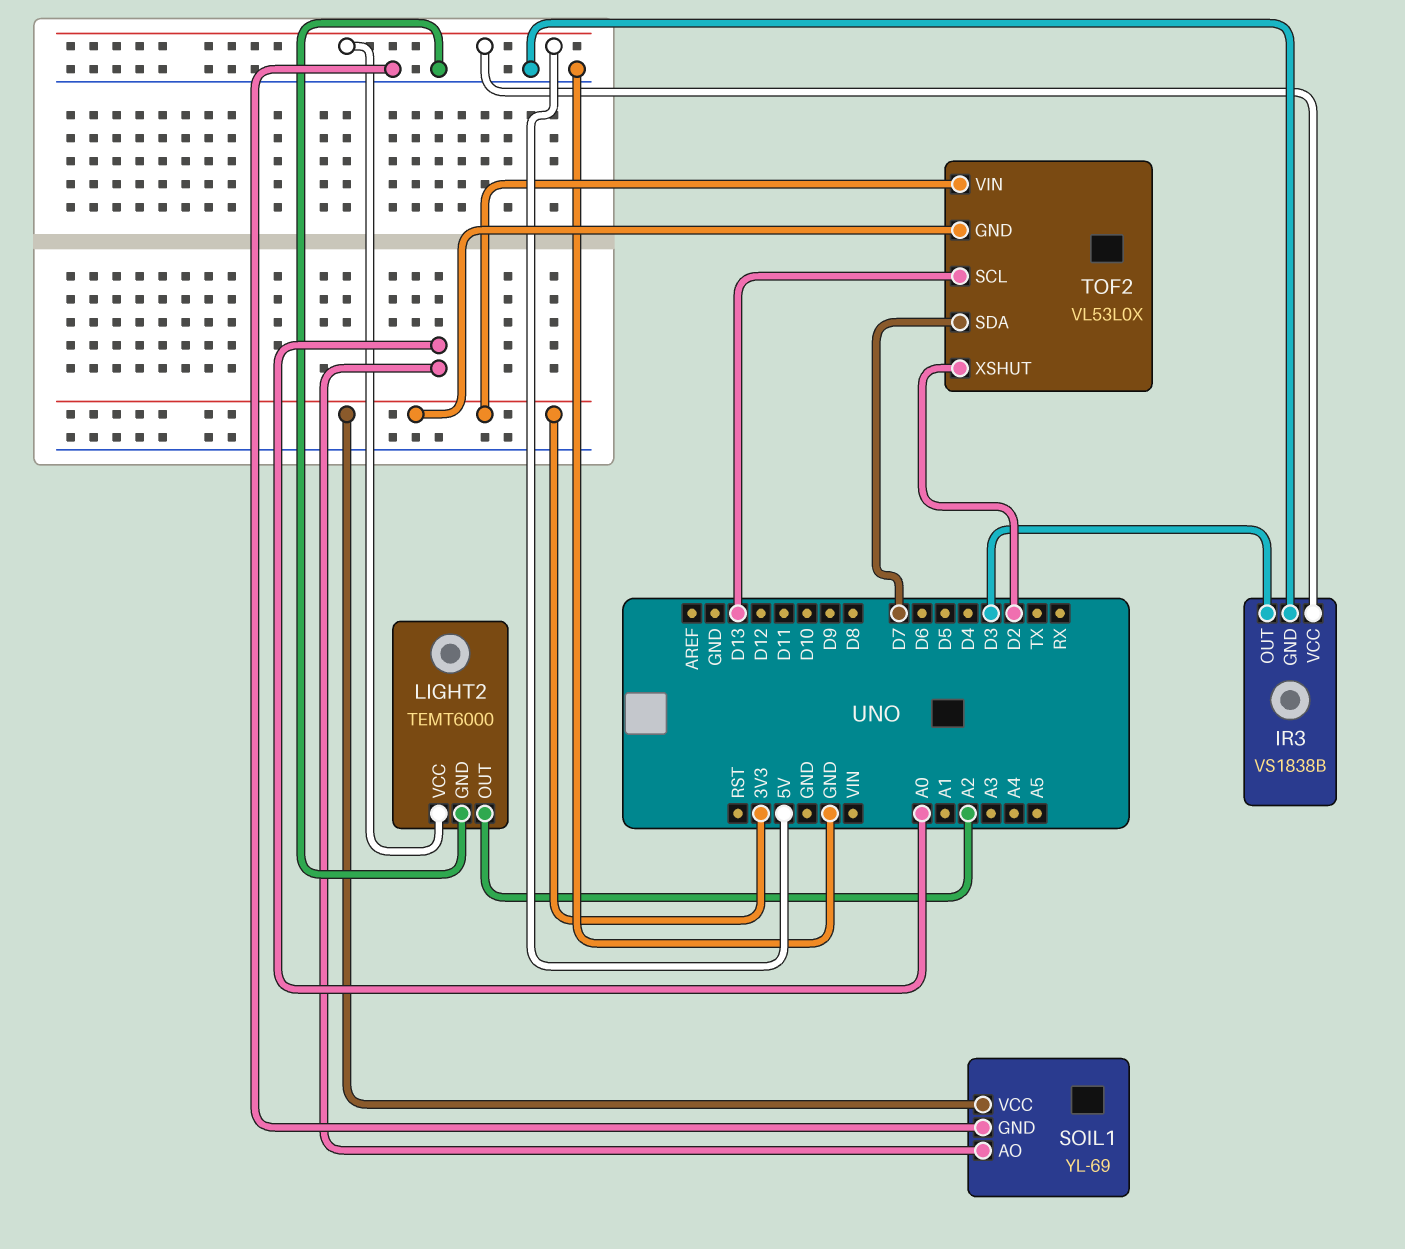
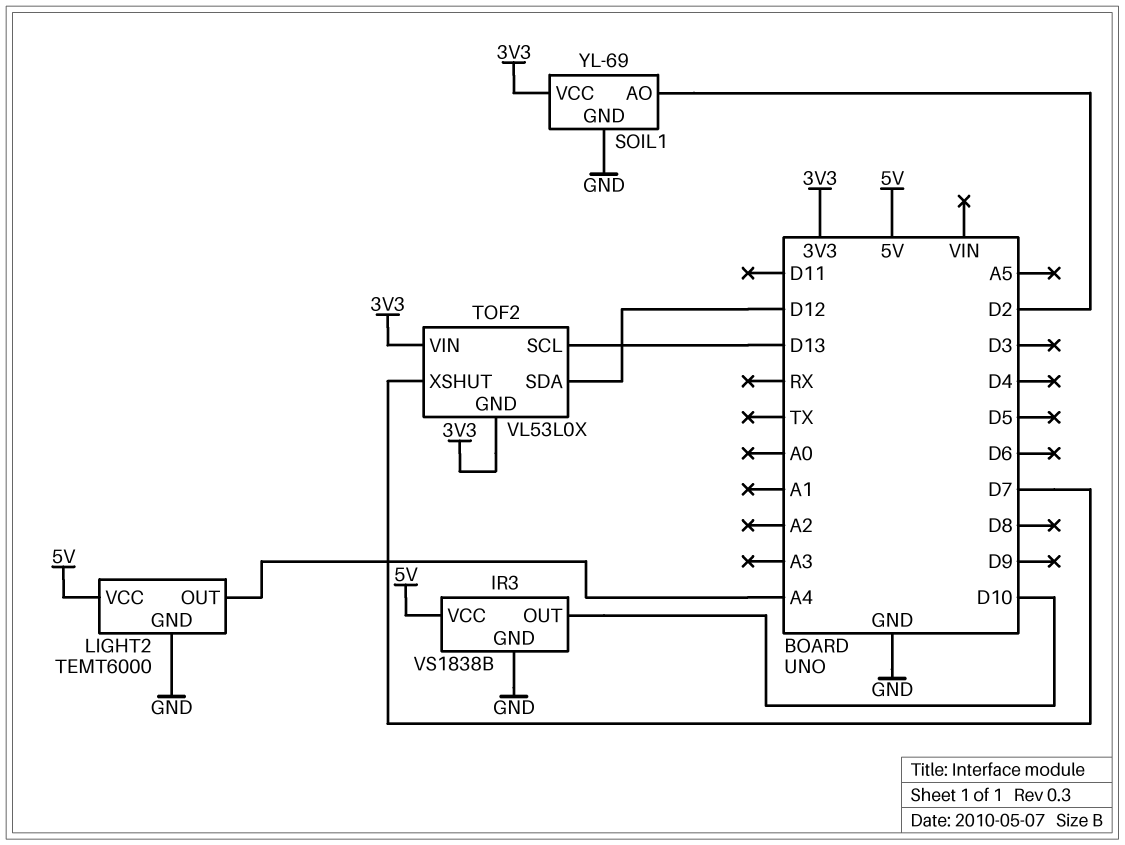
IR3 pin OUT: D3 -> D10
LIGHT2 pin OUT: A2 -> A4
SOIL1 pin AO: A0 -> D2
TOF2 pin SDA: D7 -> D12
TOF2 pin XSHUT: D2 -> D7

